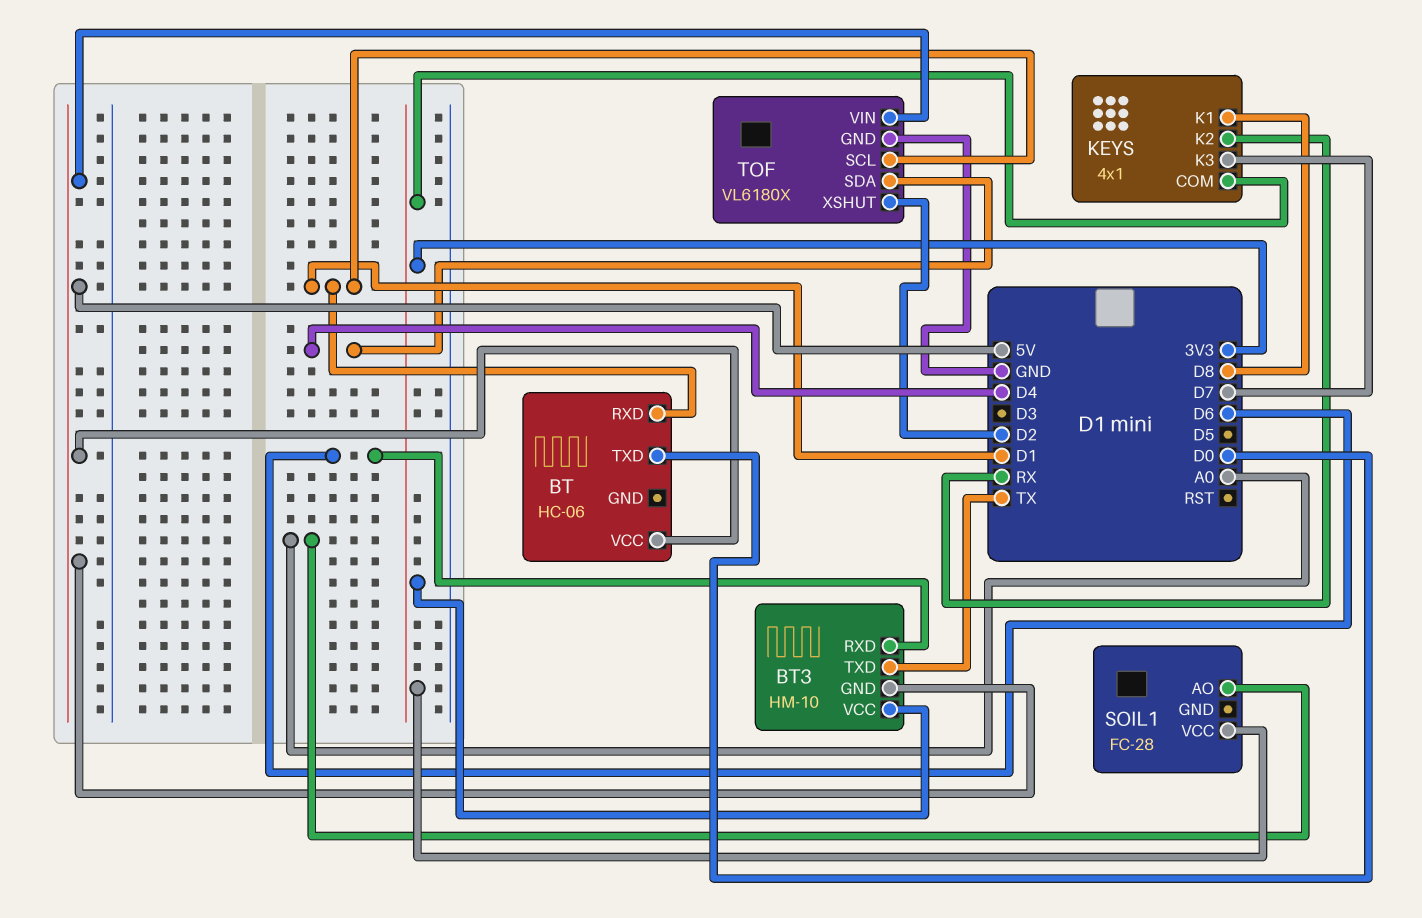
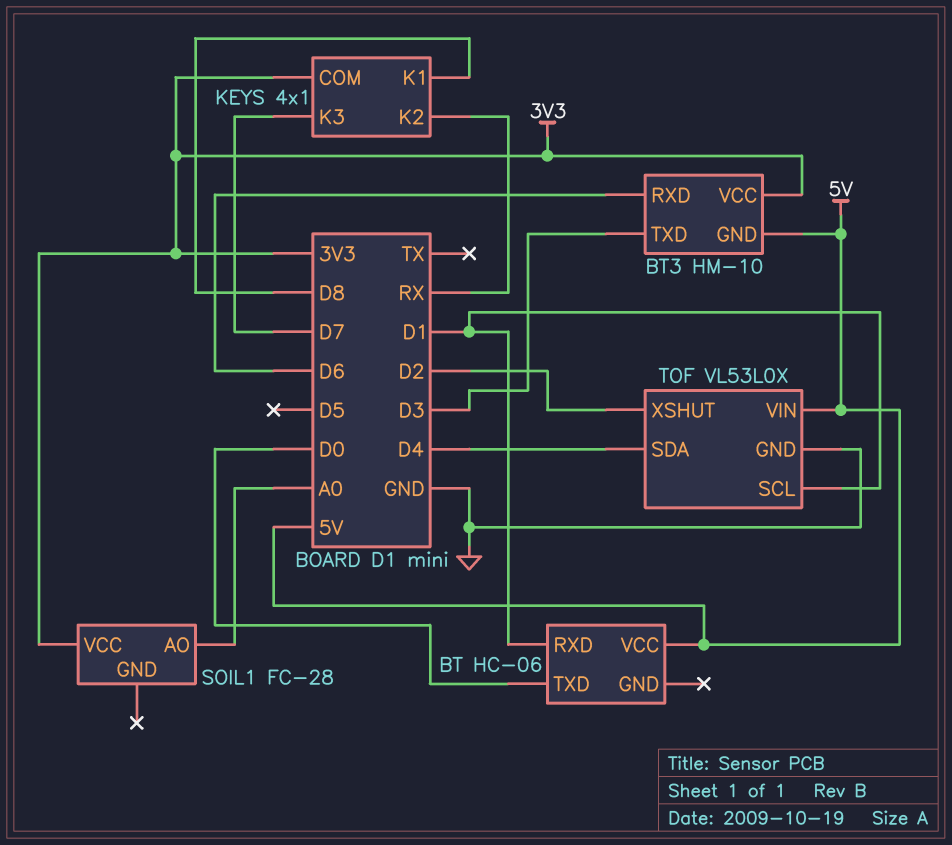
BT3 pin TXD: TX -> D3
TOF: VL6180X -> VL53L0X

